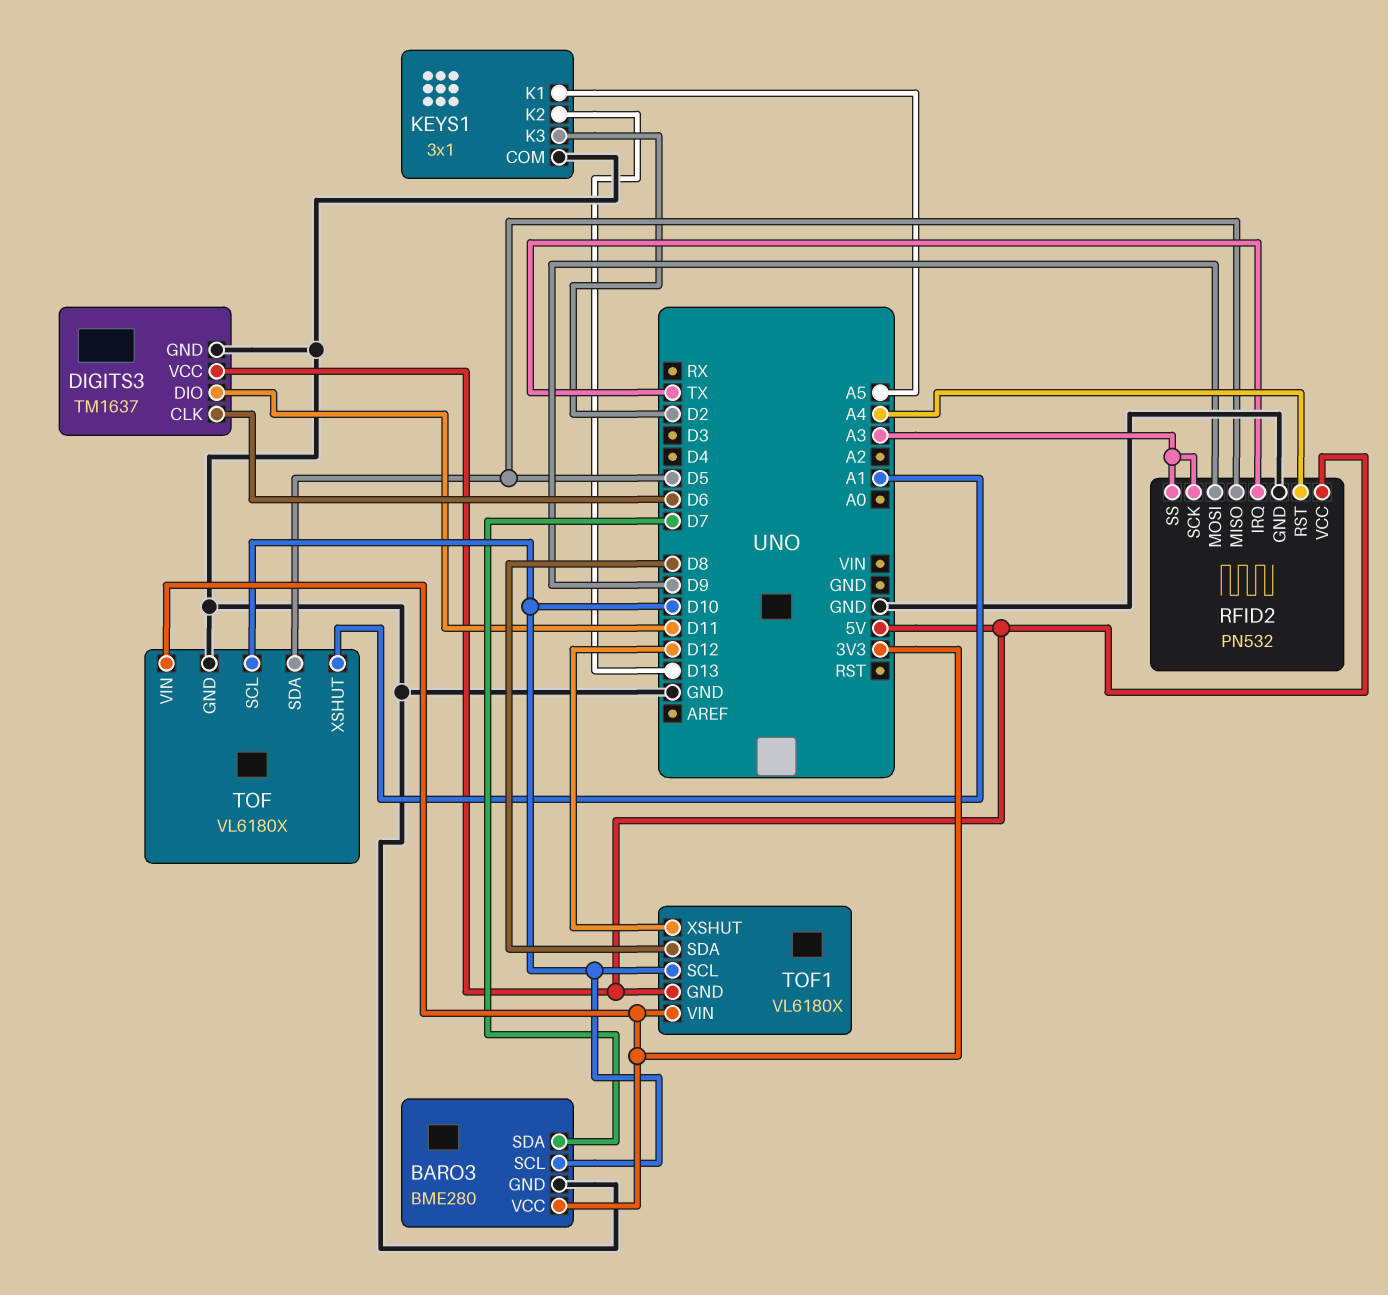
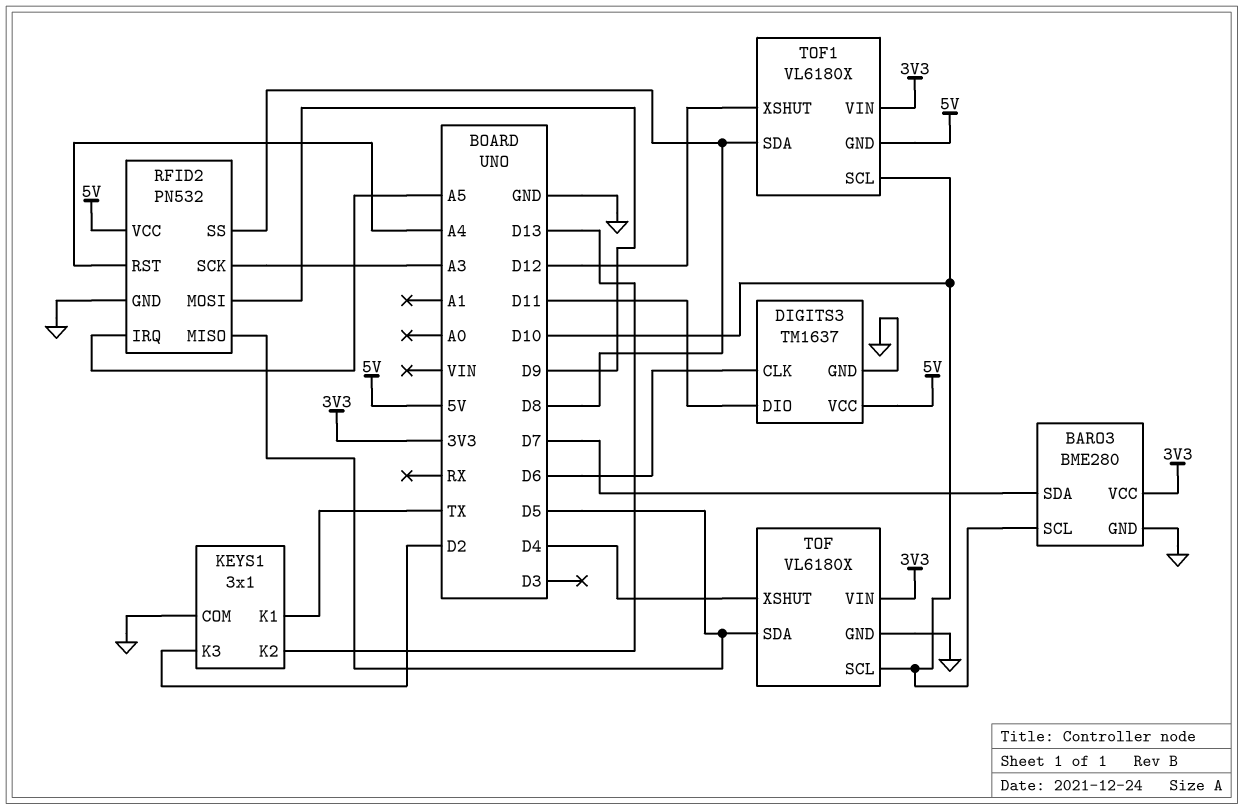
KEYS1 pin K1: A5 -> TX
RFID2 pin IRQ: TX -> A5
RFID2 pin SS: A3 -> D8
TOF pin XSHUT: A1 -> D4

